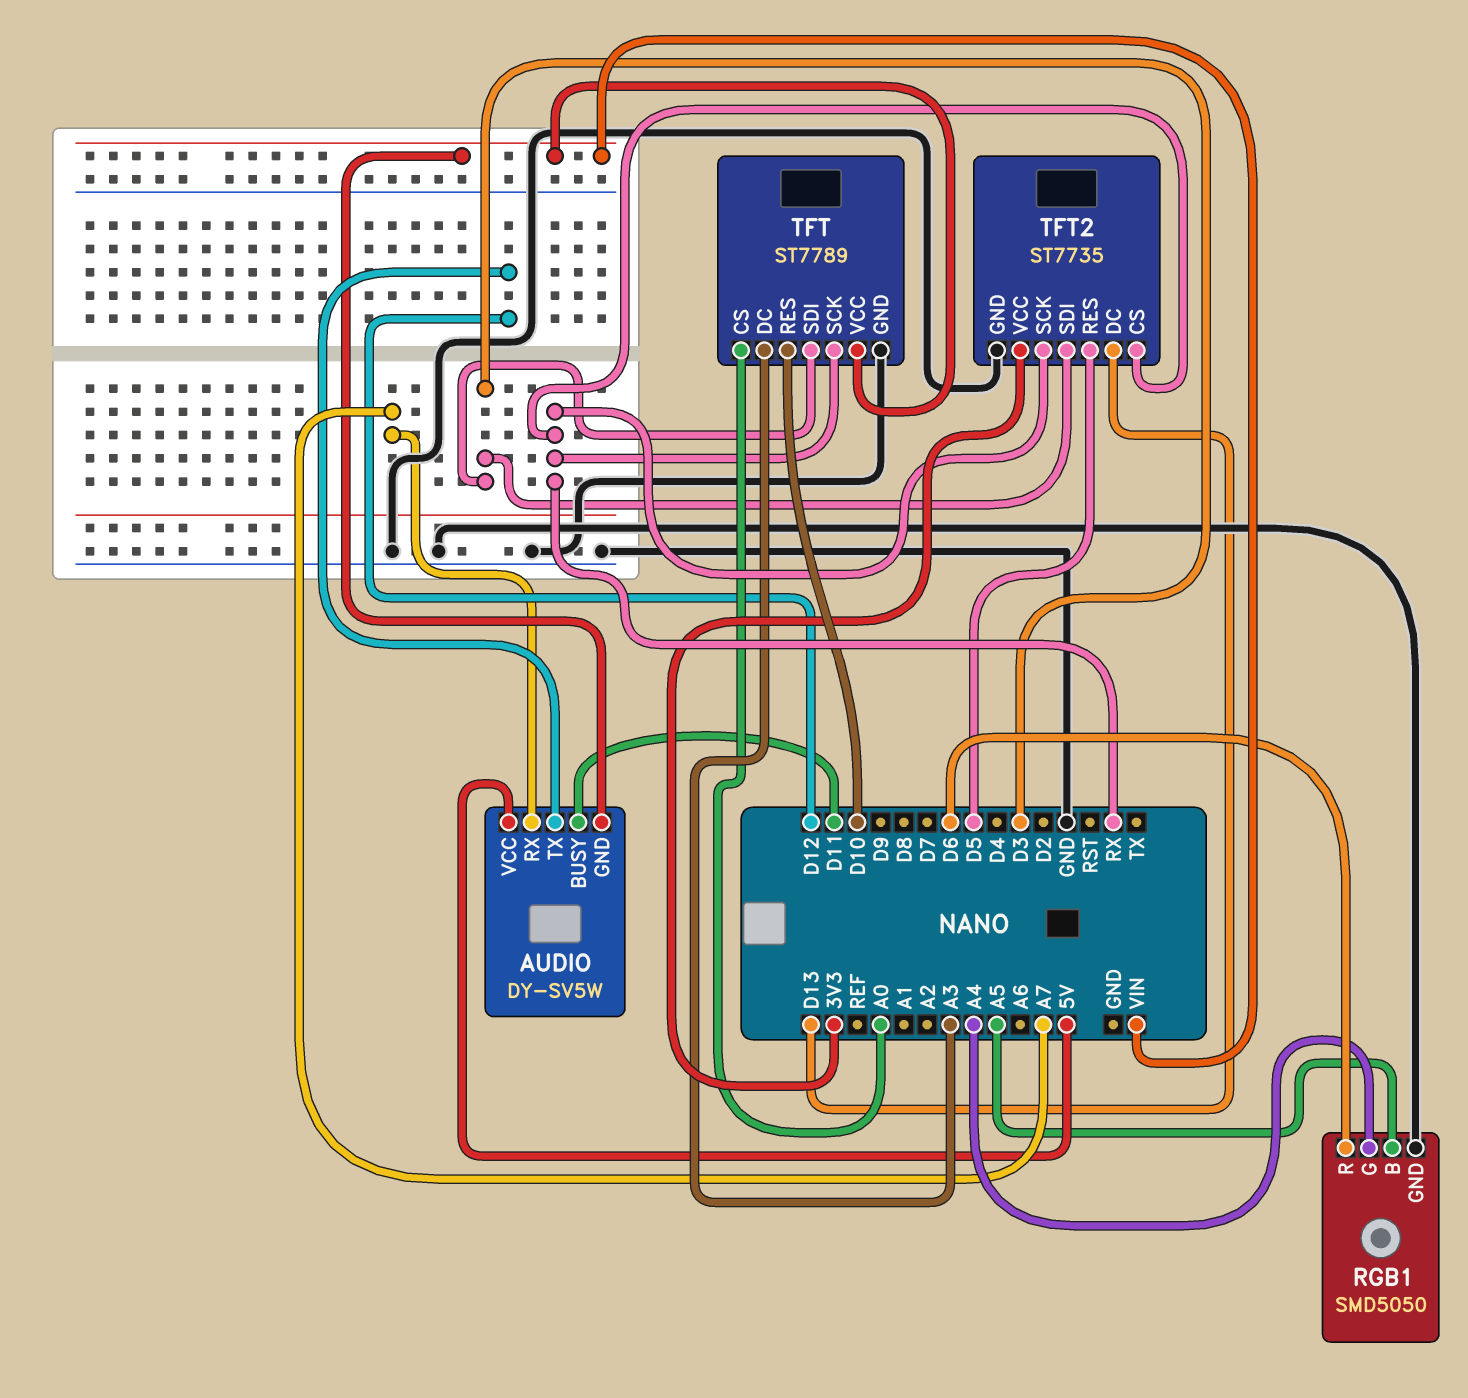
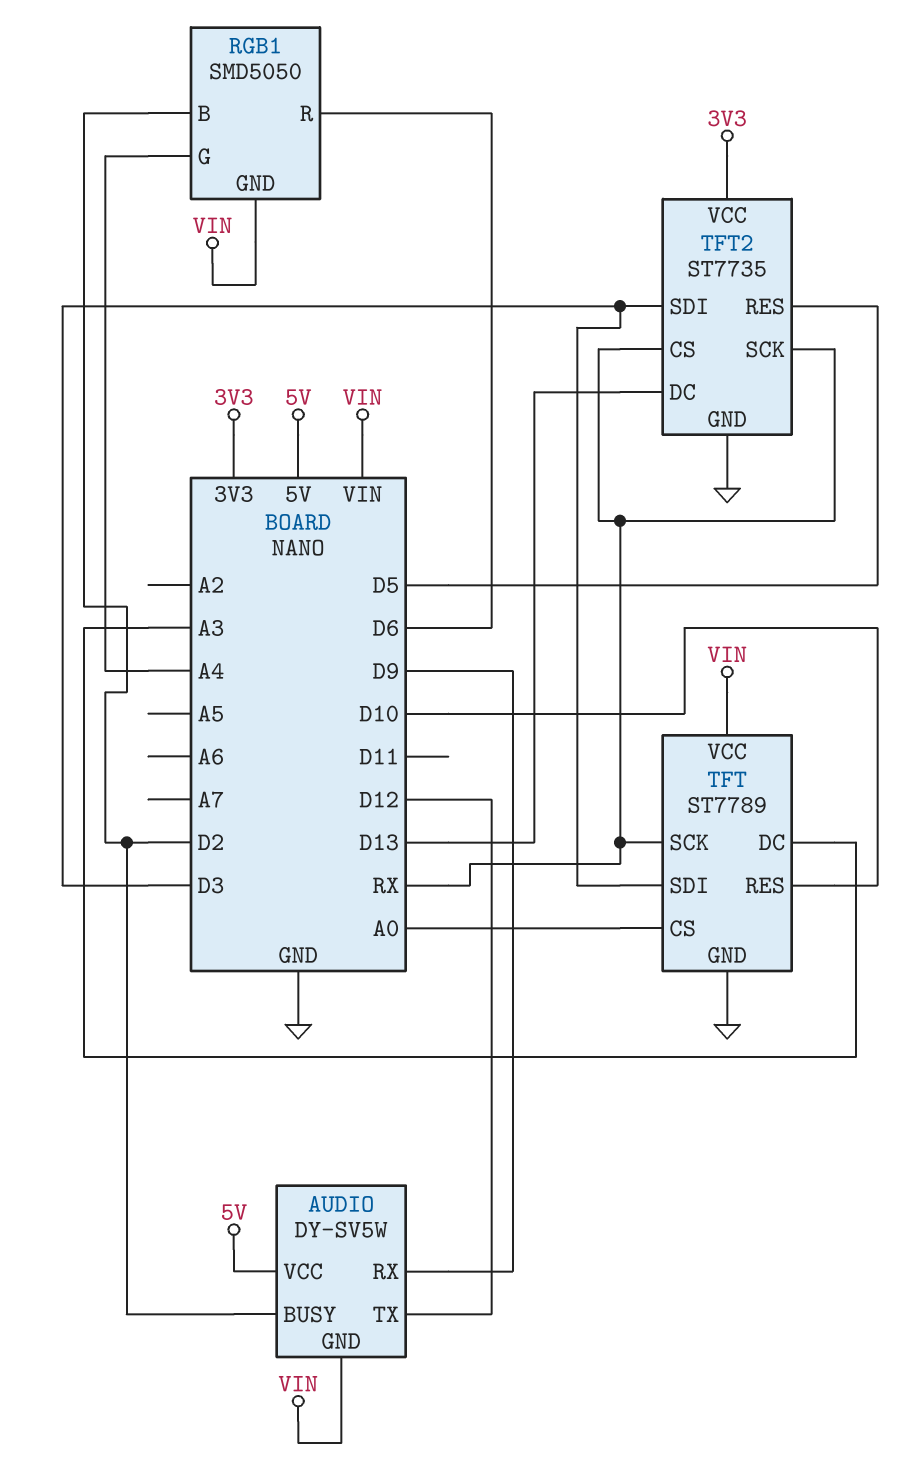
AUDIO pin BUSY: D11 -> D2
AUDIO pin RX: A7 -> D9
RGB1 pin B: A5 -> D2
RGB1 pin GND: GND -> VIN

